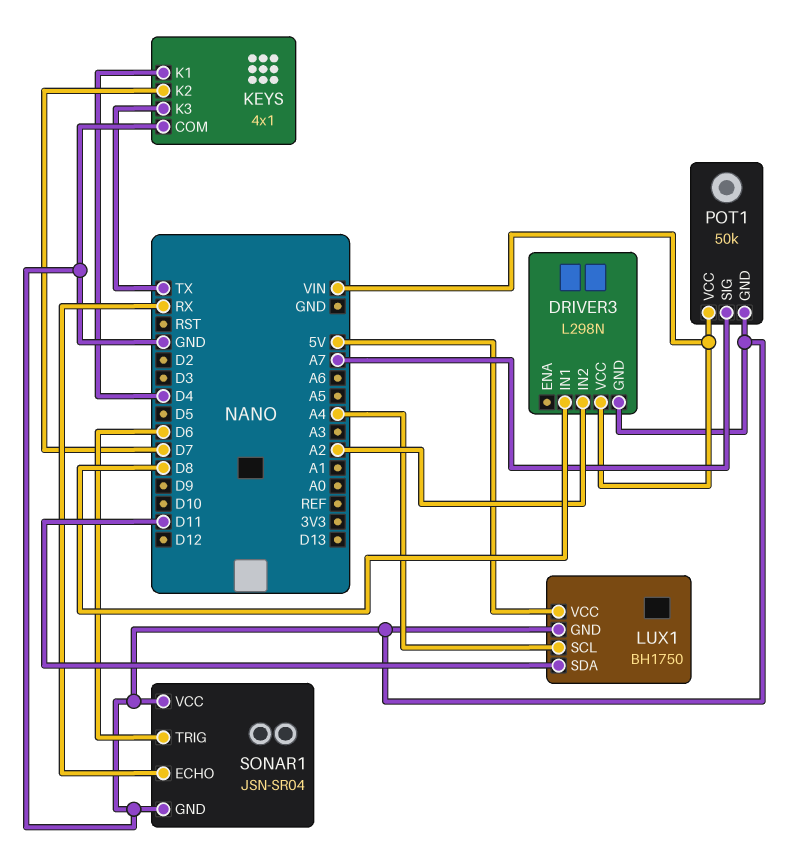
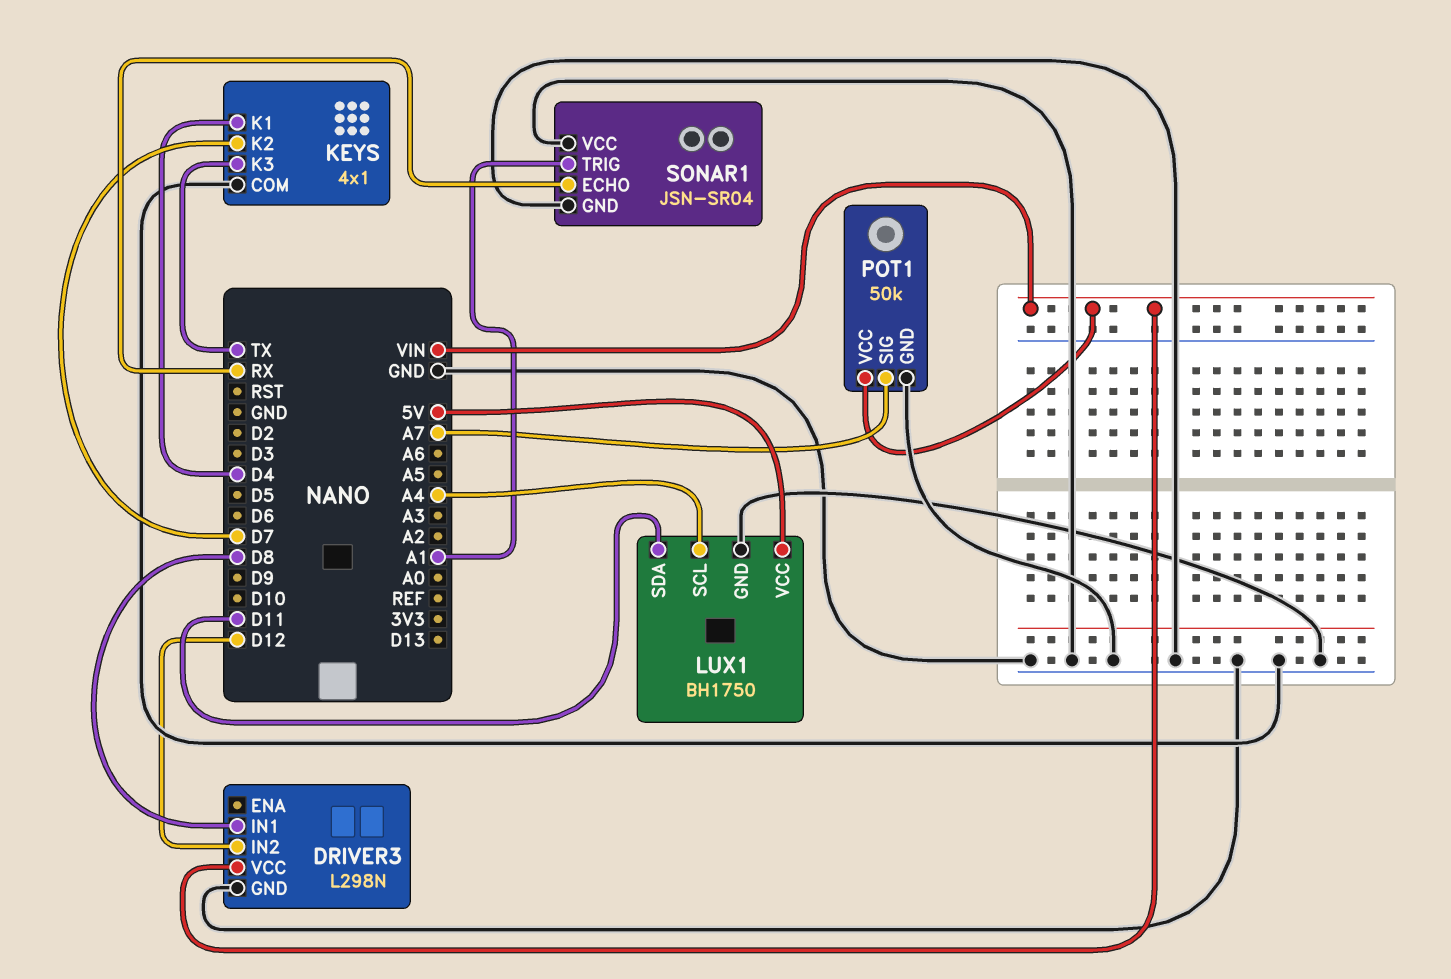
DRIVER3 pin IN2: A2 -> D12
SONAR1 pin TRIG: D6 -> A1

